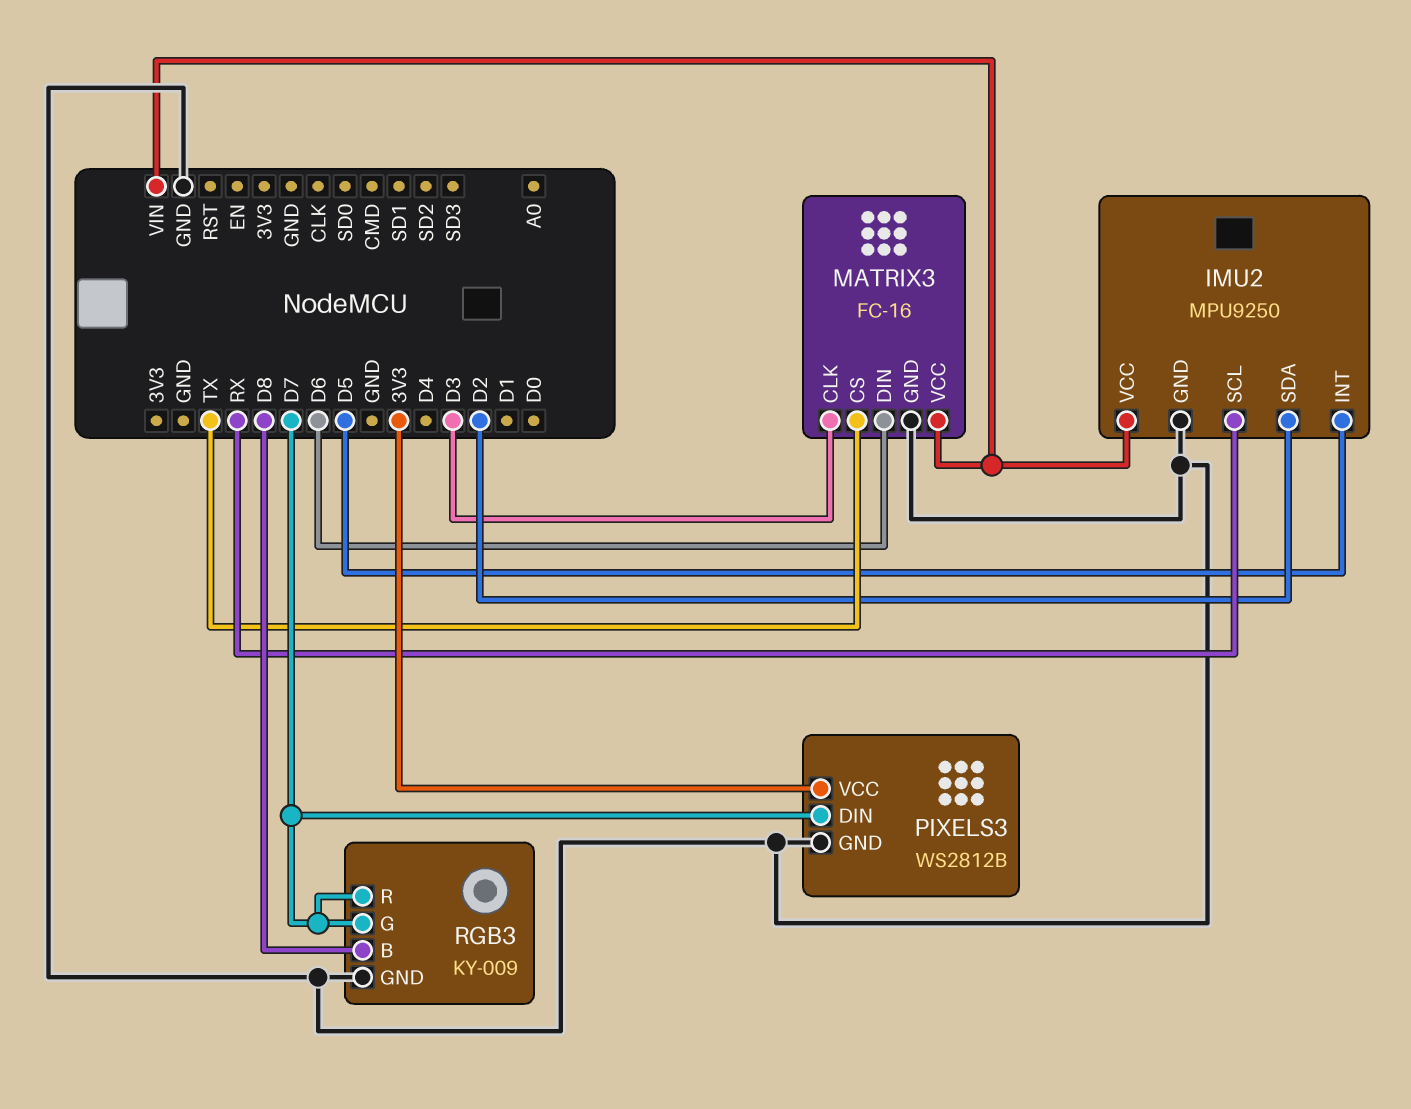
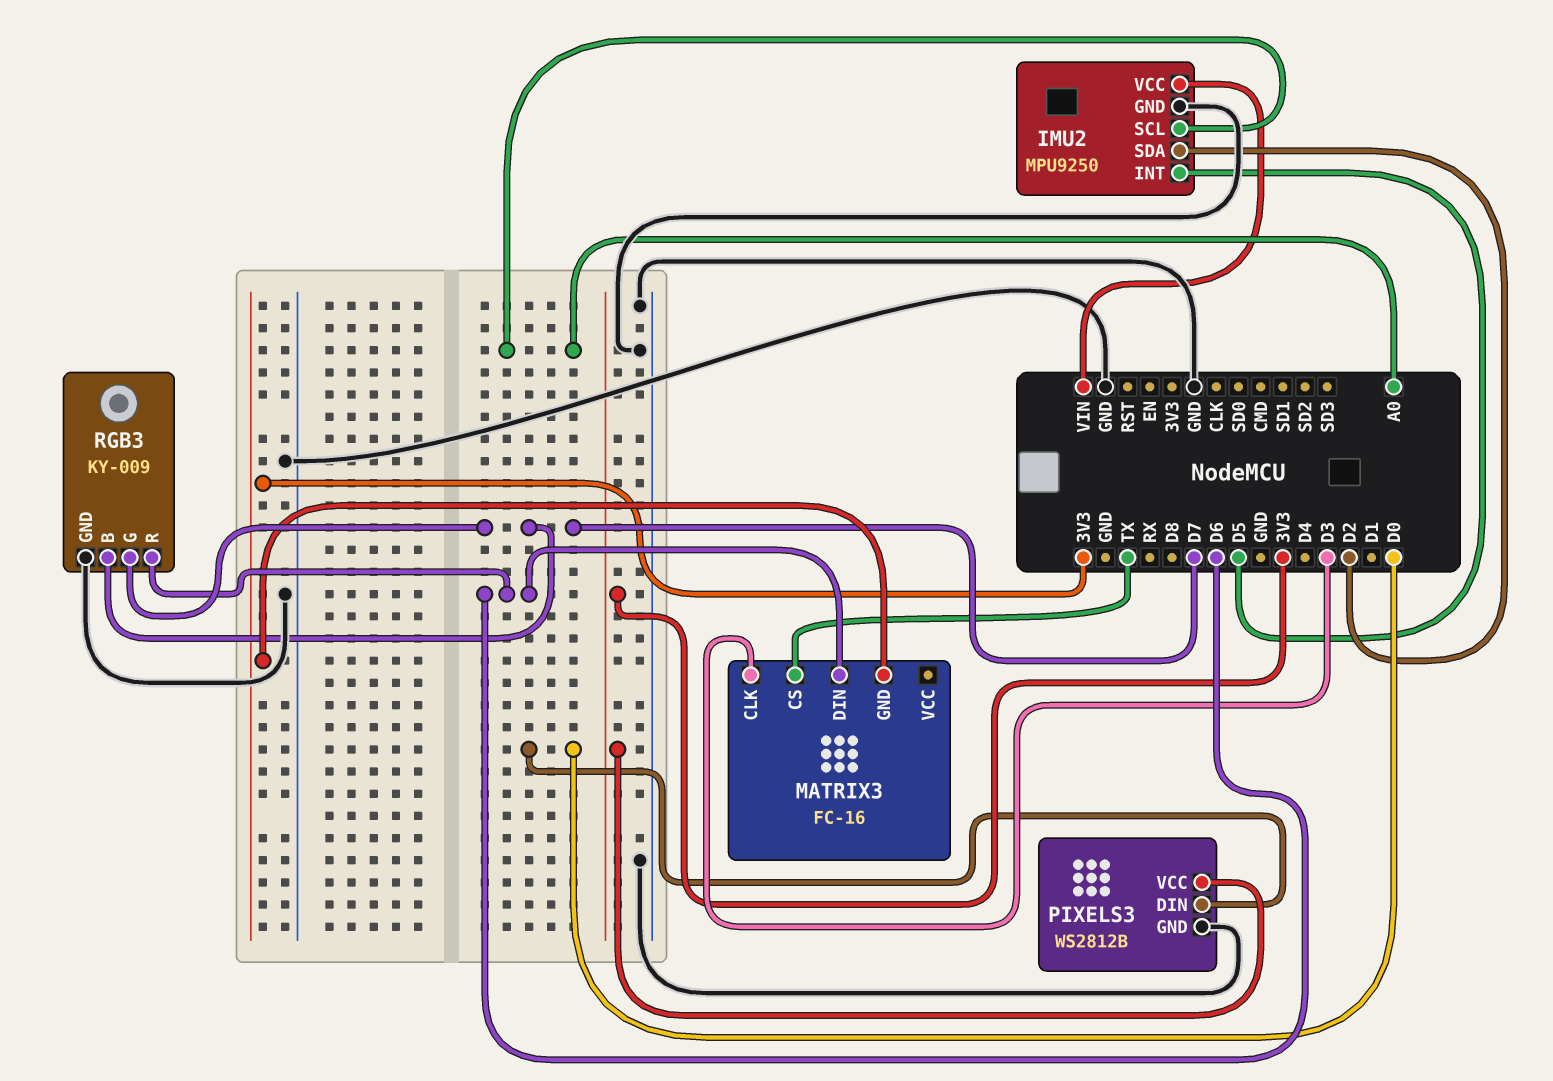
IMU2 pin SCL: RX -> A0
MATRIX3 pin GND: GND -> 3V3
MATRIX3 pin VCC: VIN -> none
PIXELS3 pin DIN: D7 -> D0
RGB3 pin B: D8 -> D7
RGB3 pin R: D7 -> D6

